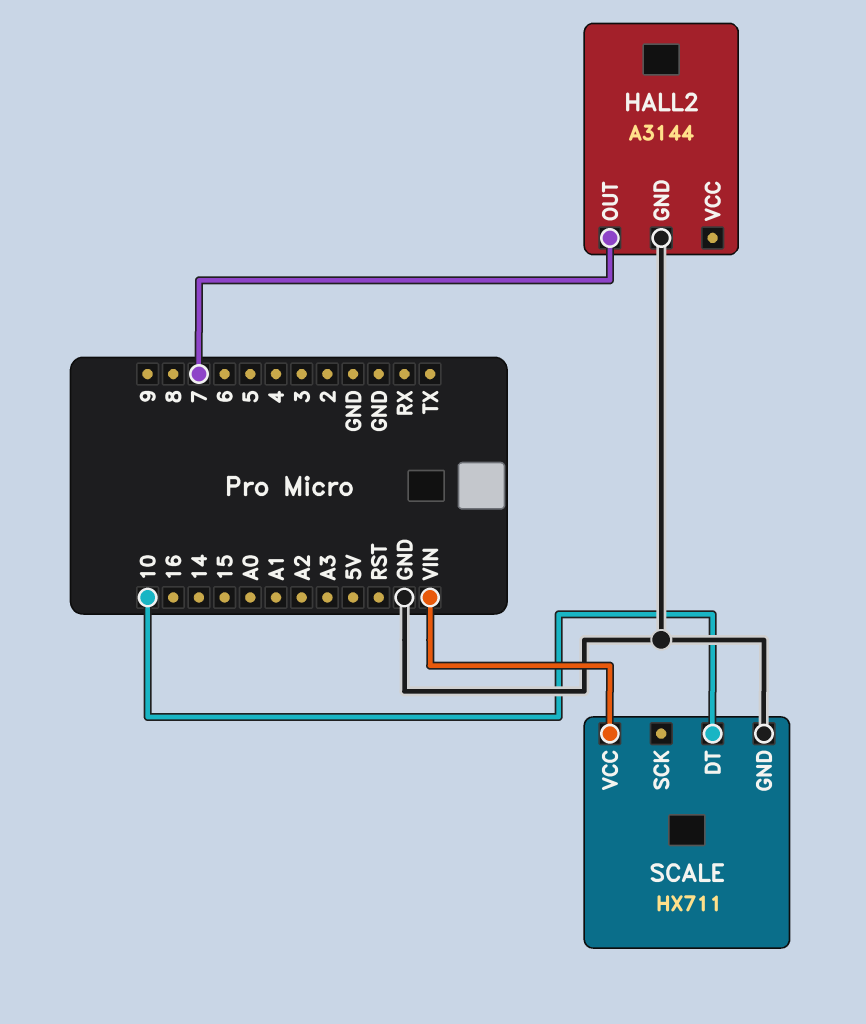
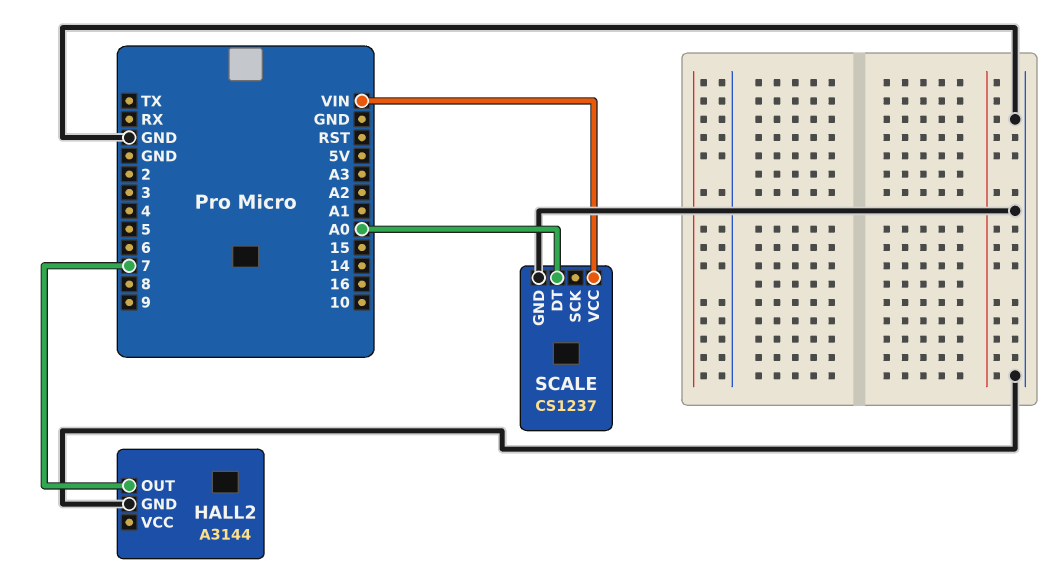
SCALE: HX711 -> CS1237
SCALE pin DT: 10 -> A0

